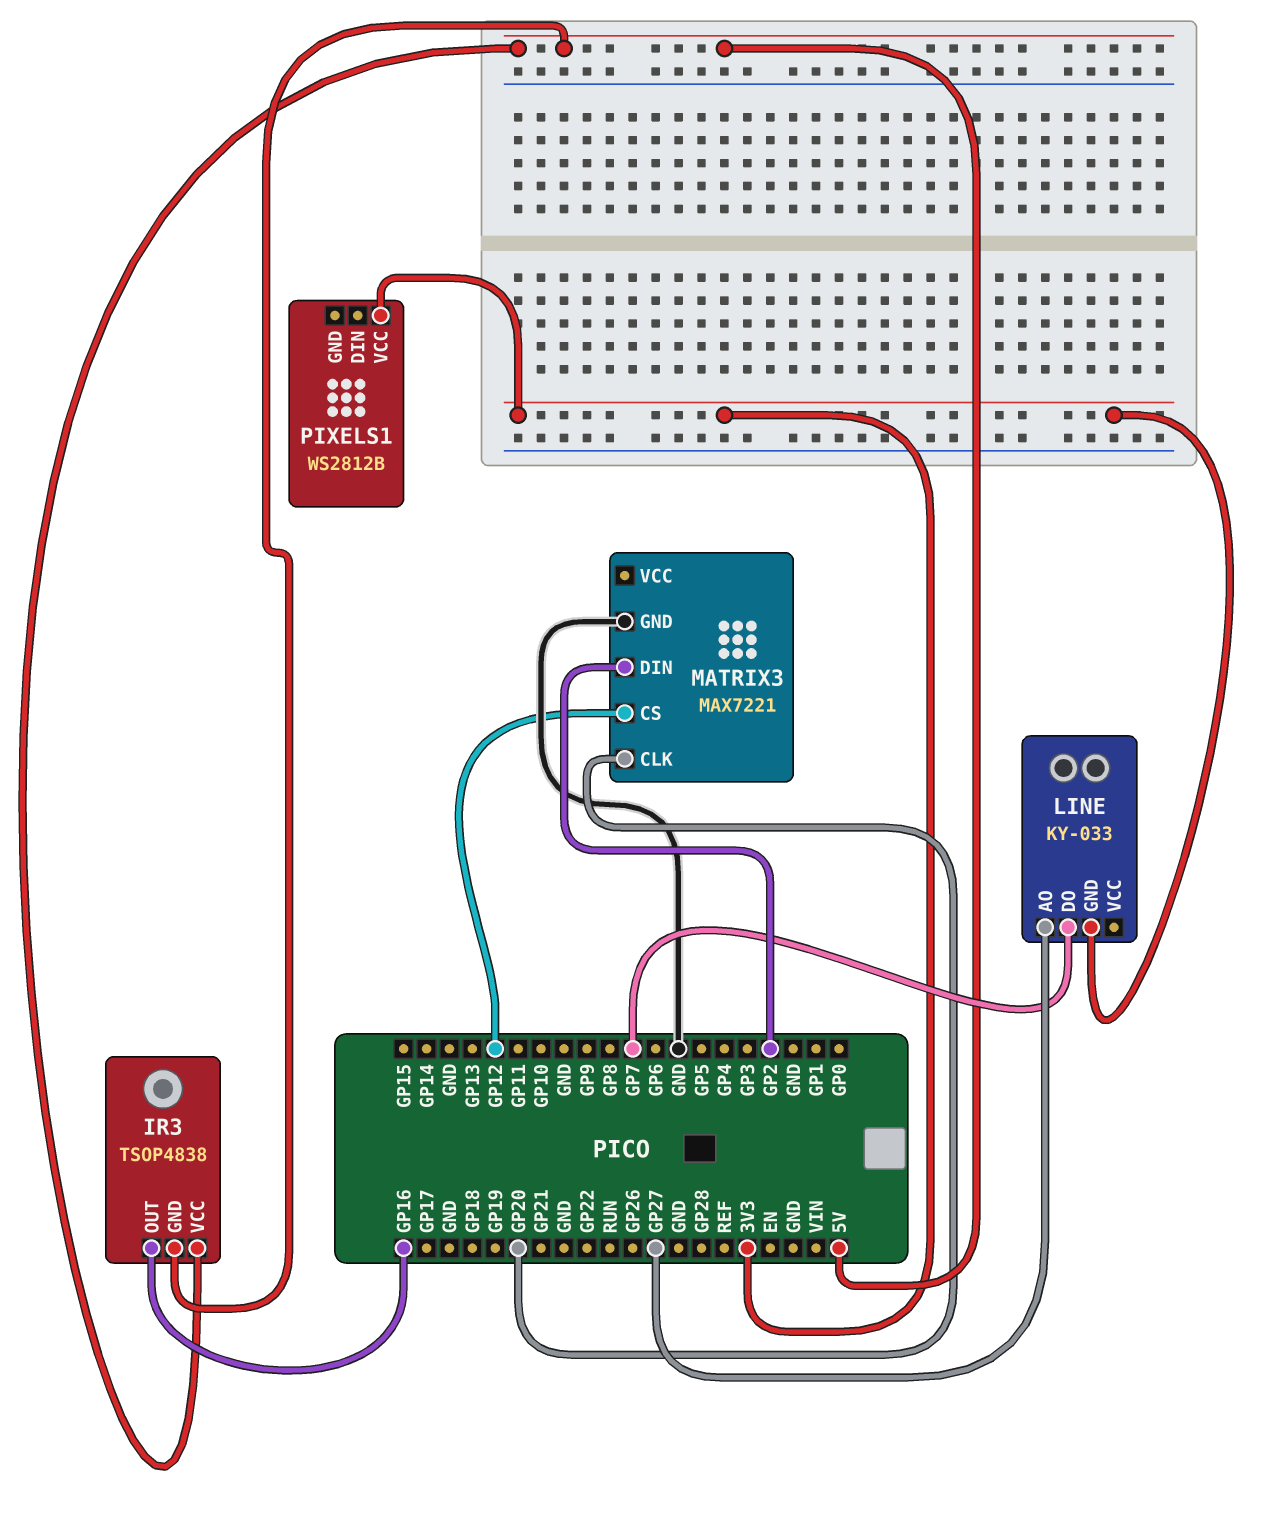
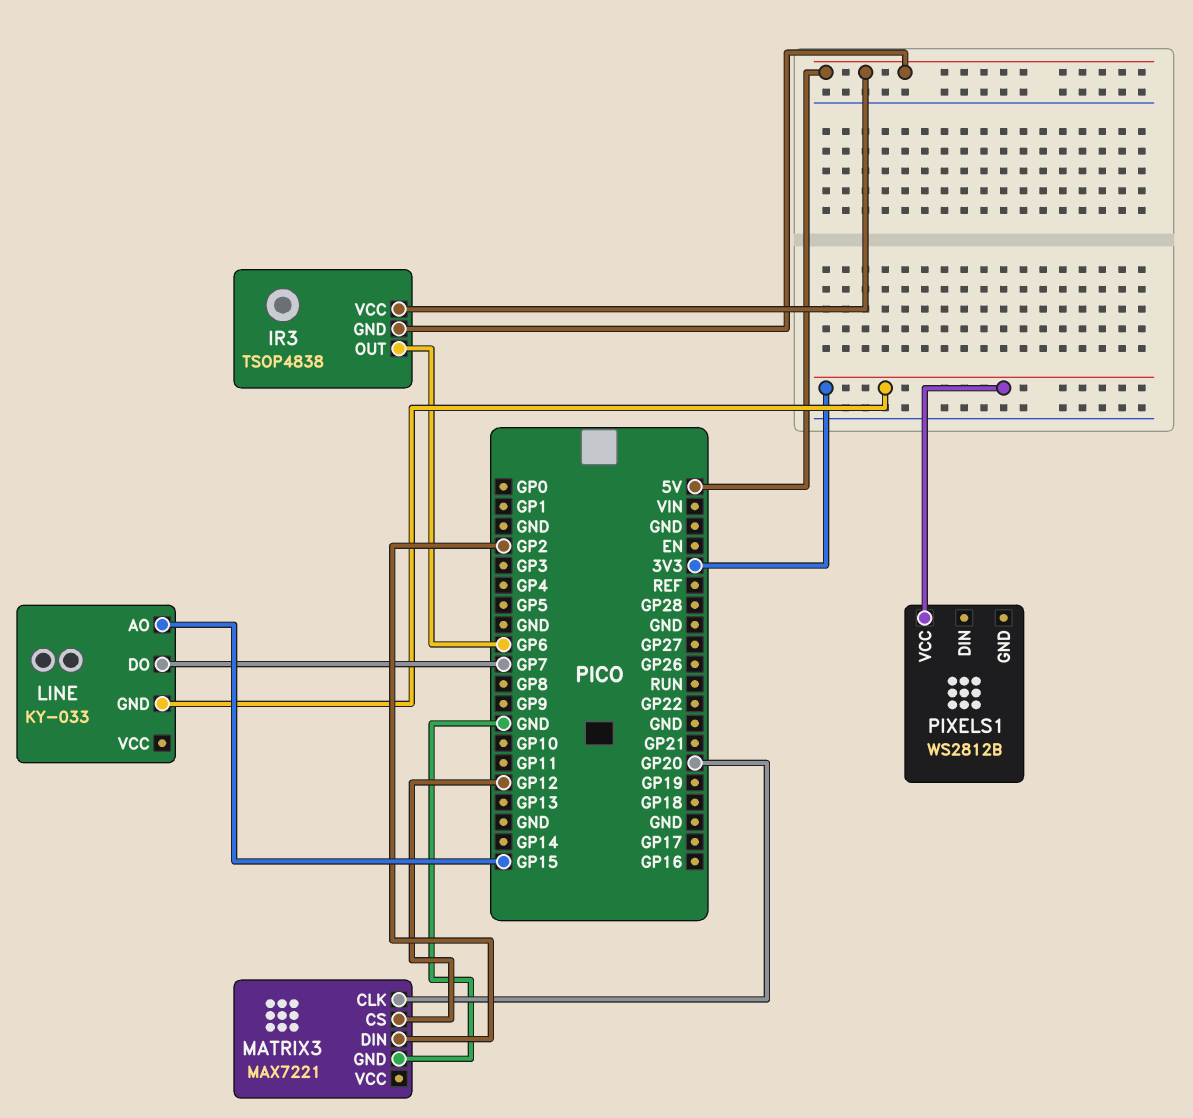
IR3 pin OUT: GP16 -> GP6
LINE pin AO: GP27 -> GP15

